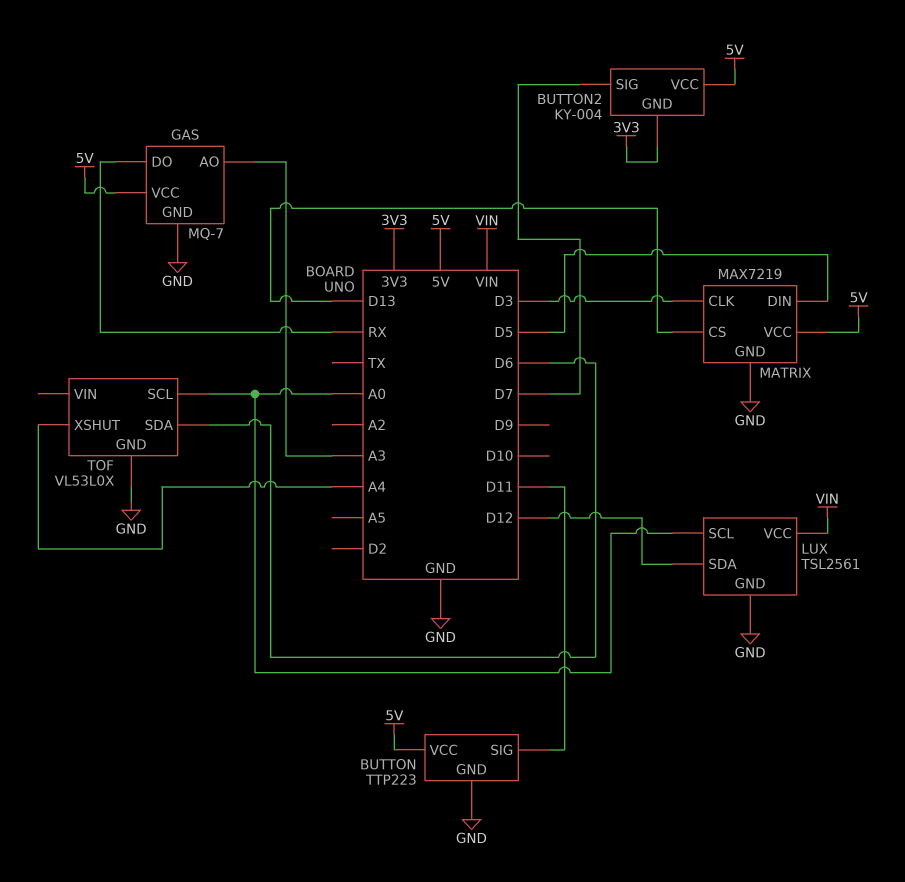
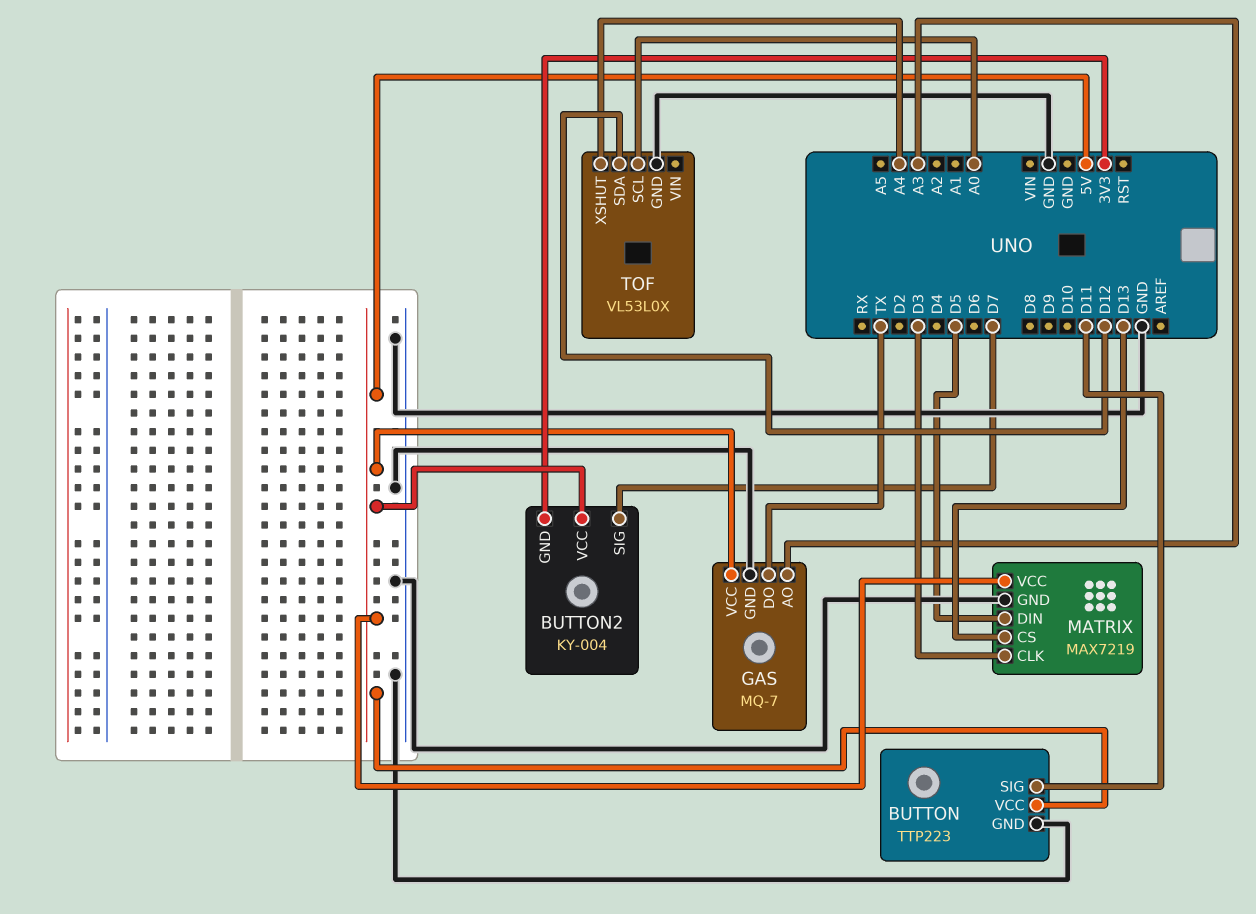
GAS pin DO: RX -> TX
LUX: TSL2561 -> none
LUX pin GND: GND -> none
LUX pin SCL: A0 -> none
LUX pin SDA: D12 -> none
LUX pin VCC: VIN -> none
TOF pin SDA: D6 -> D12

